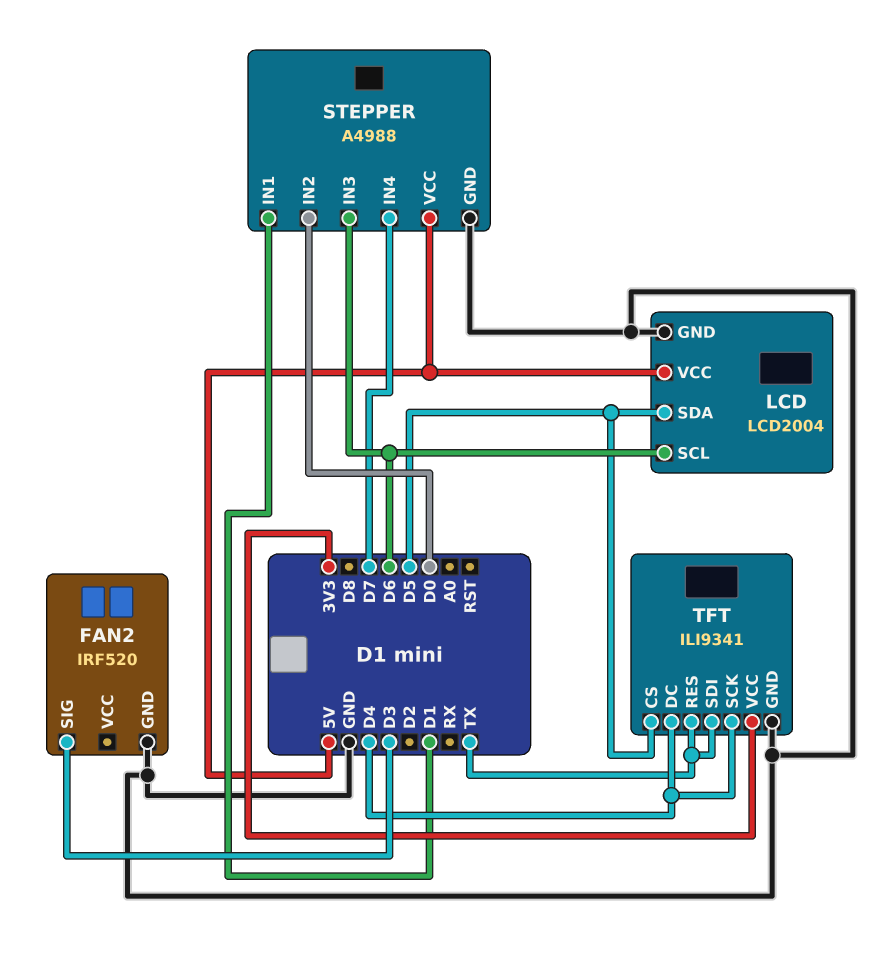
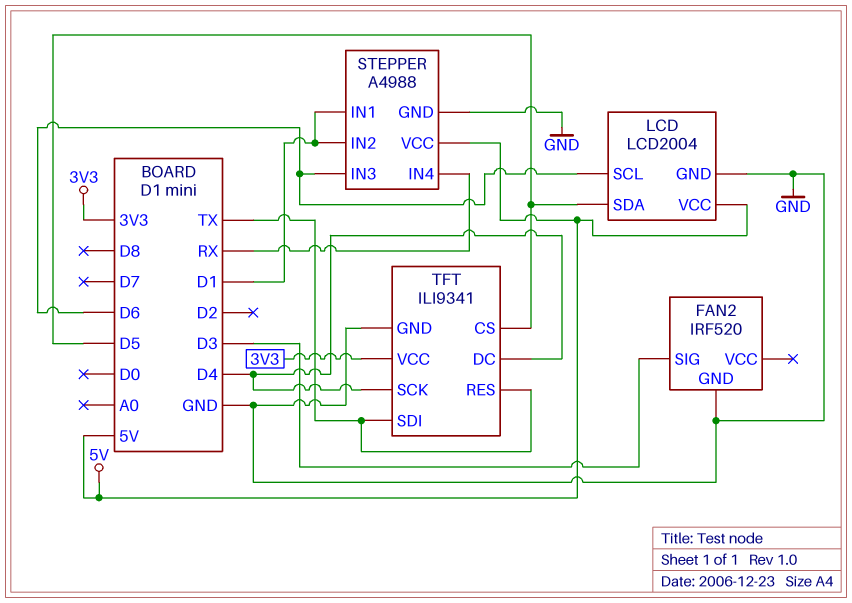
STEPPER pin IN2: D0 -> D1
STEPPER pin IN4: D7 -> RX

